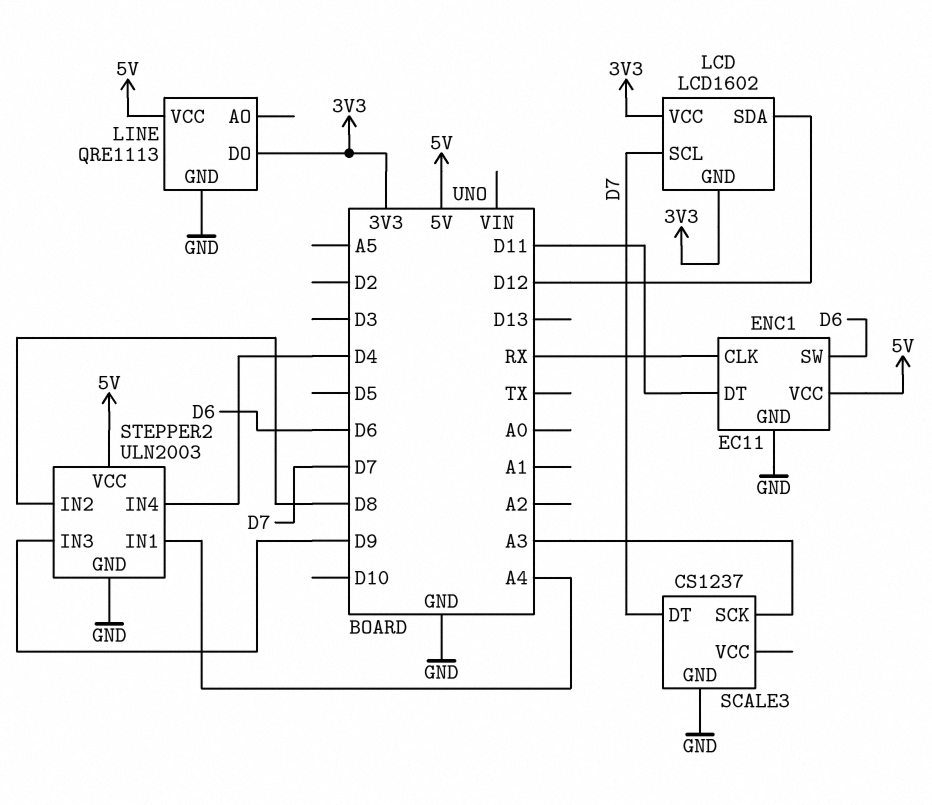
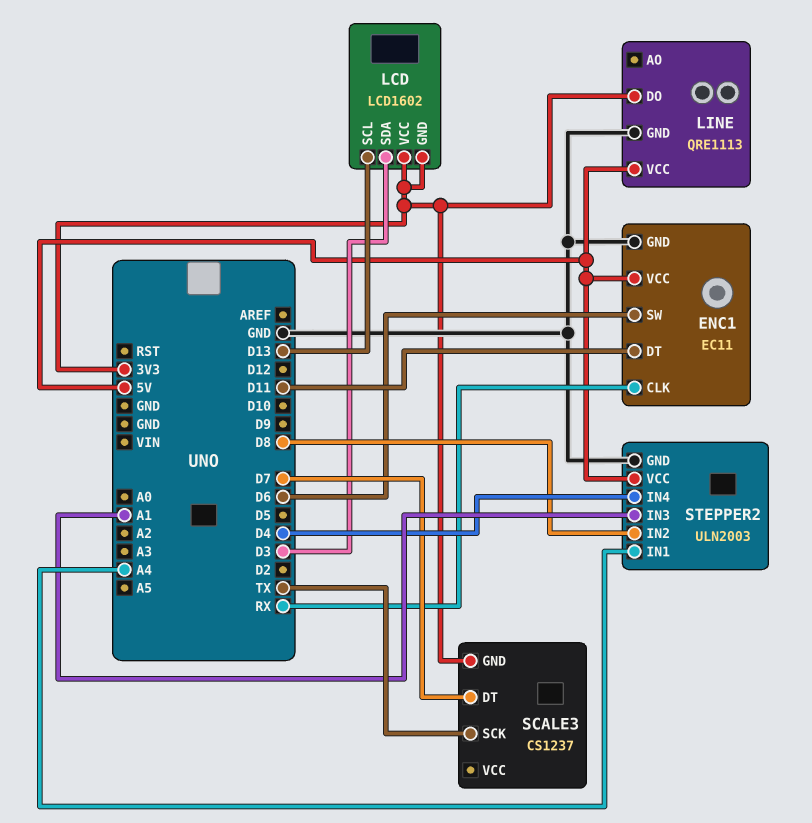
LCD pin SCL: D7 -> D13
LCD pin SDA: D12 -> D3
SCALE3 pin GND: GND -> 3V3
SCALE3 pin SCK: A3 -> TX
STEPPER2 pin IN3: D9 -> A1

